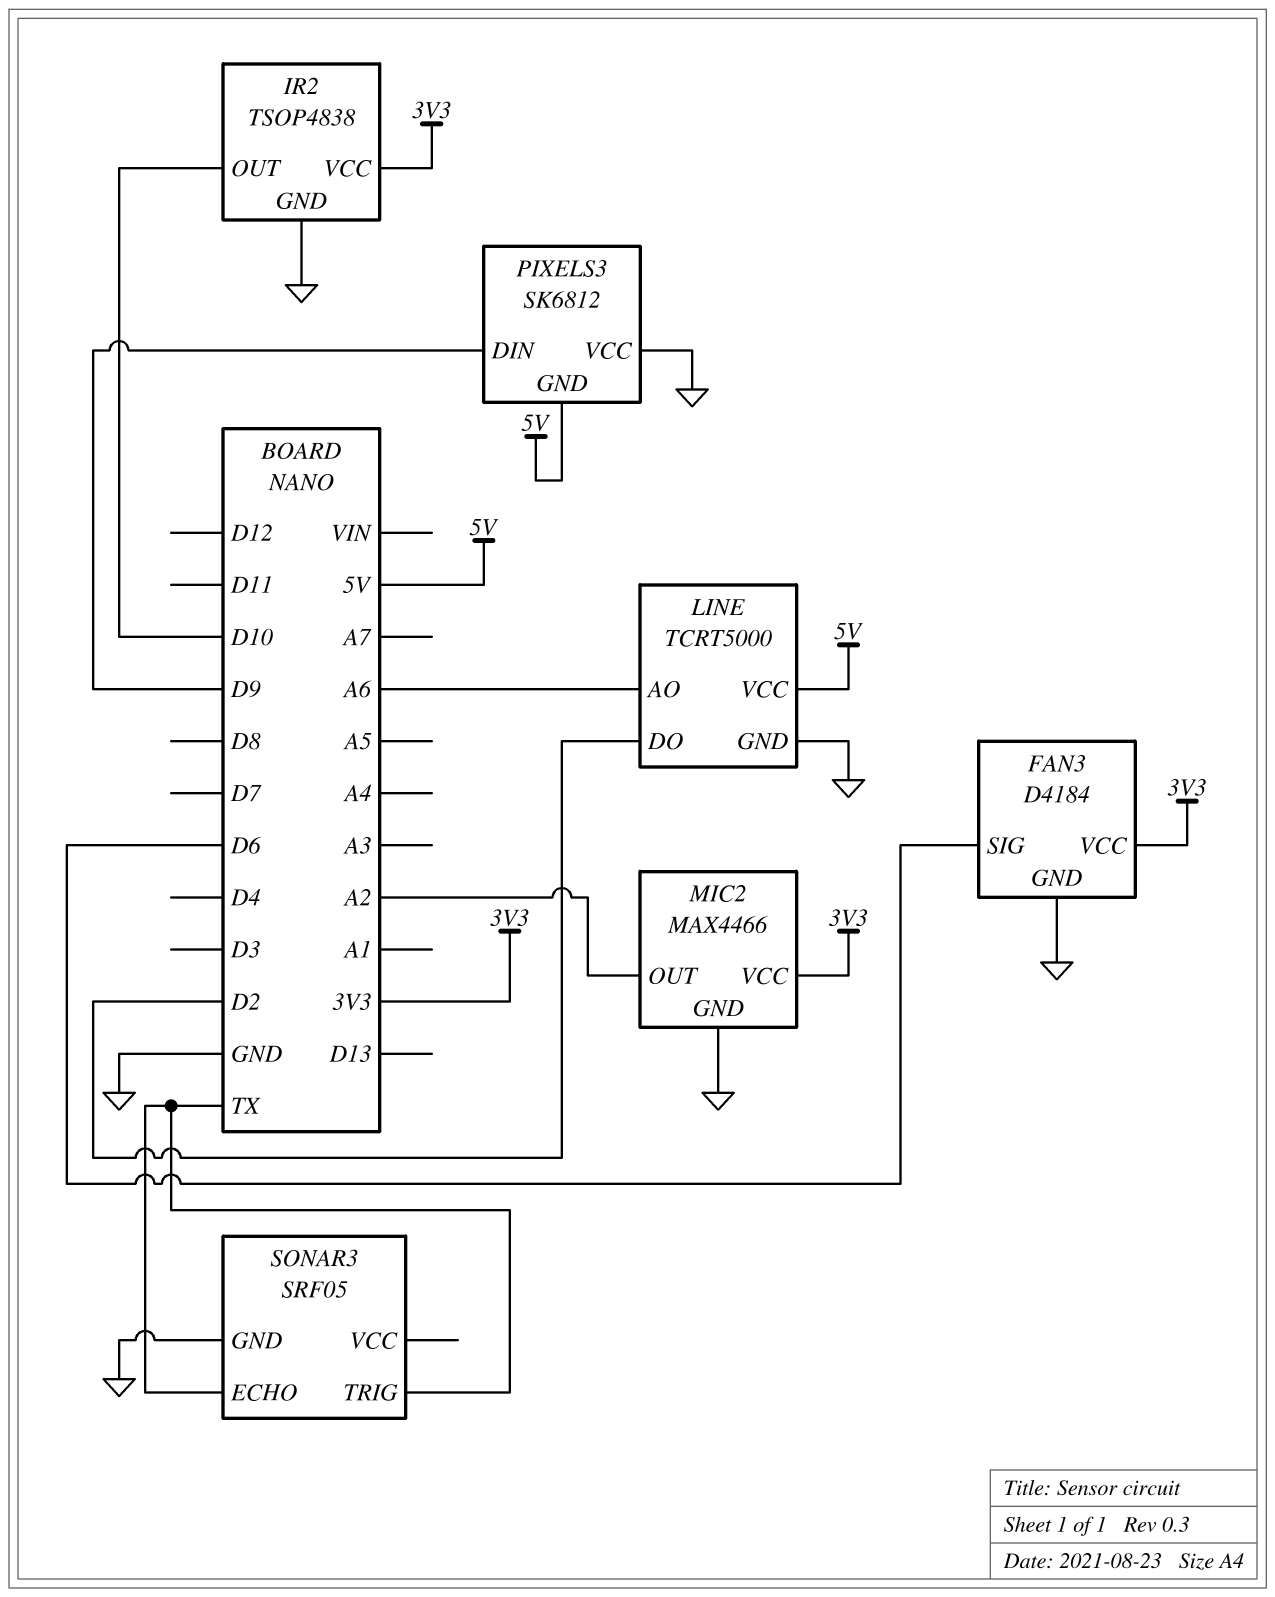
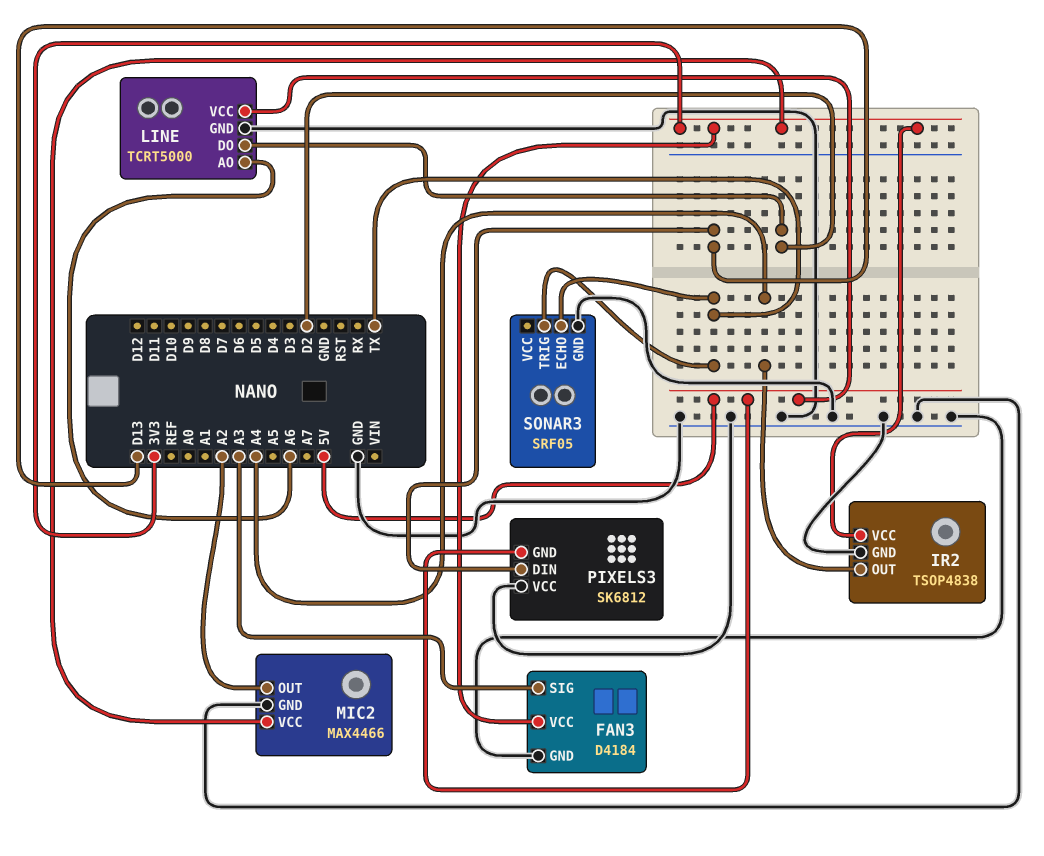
FAN3 pin SIG: D6 -> A3
IR2 pin OUT: D10 -> A4
PIXELS3 pin DIN: D9 -> D13

